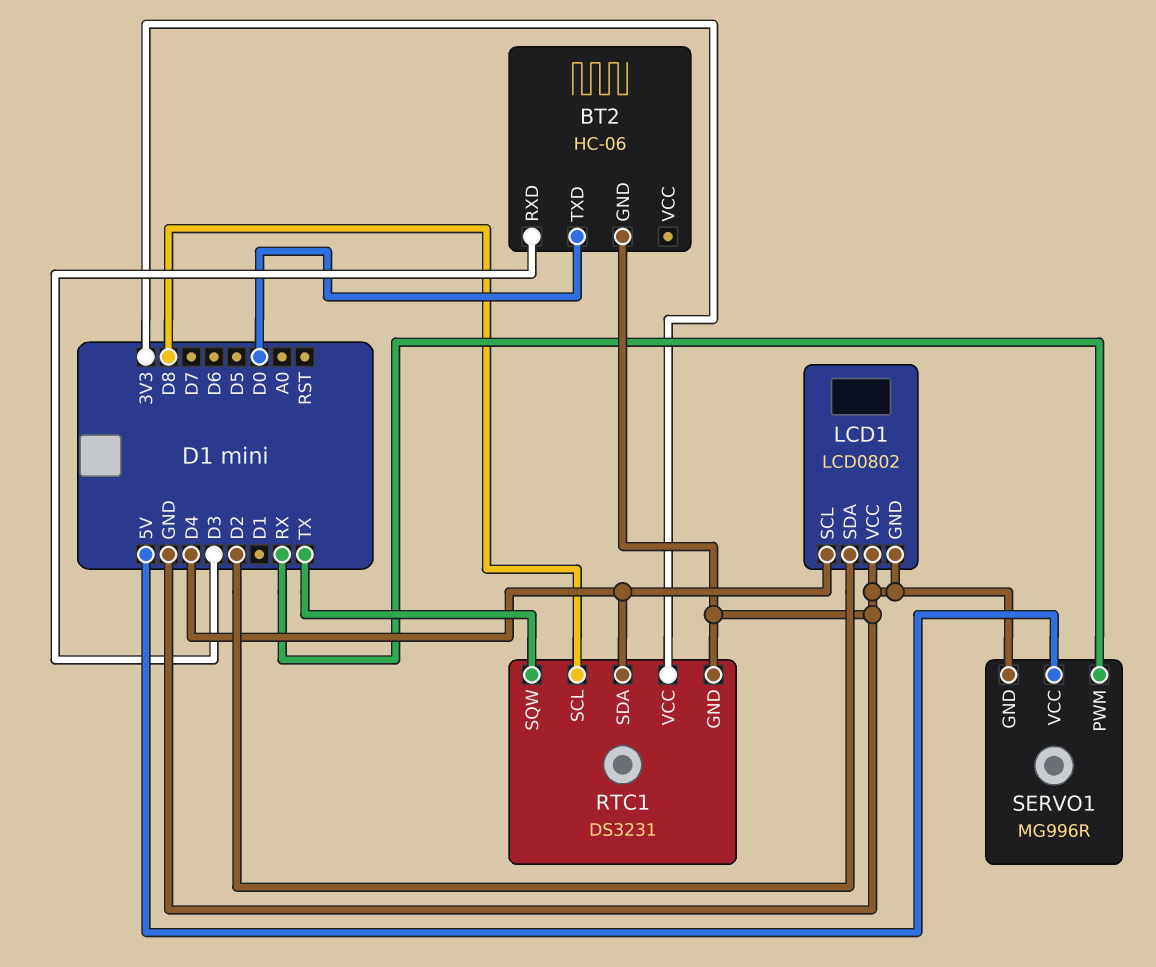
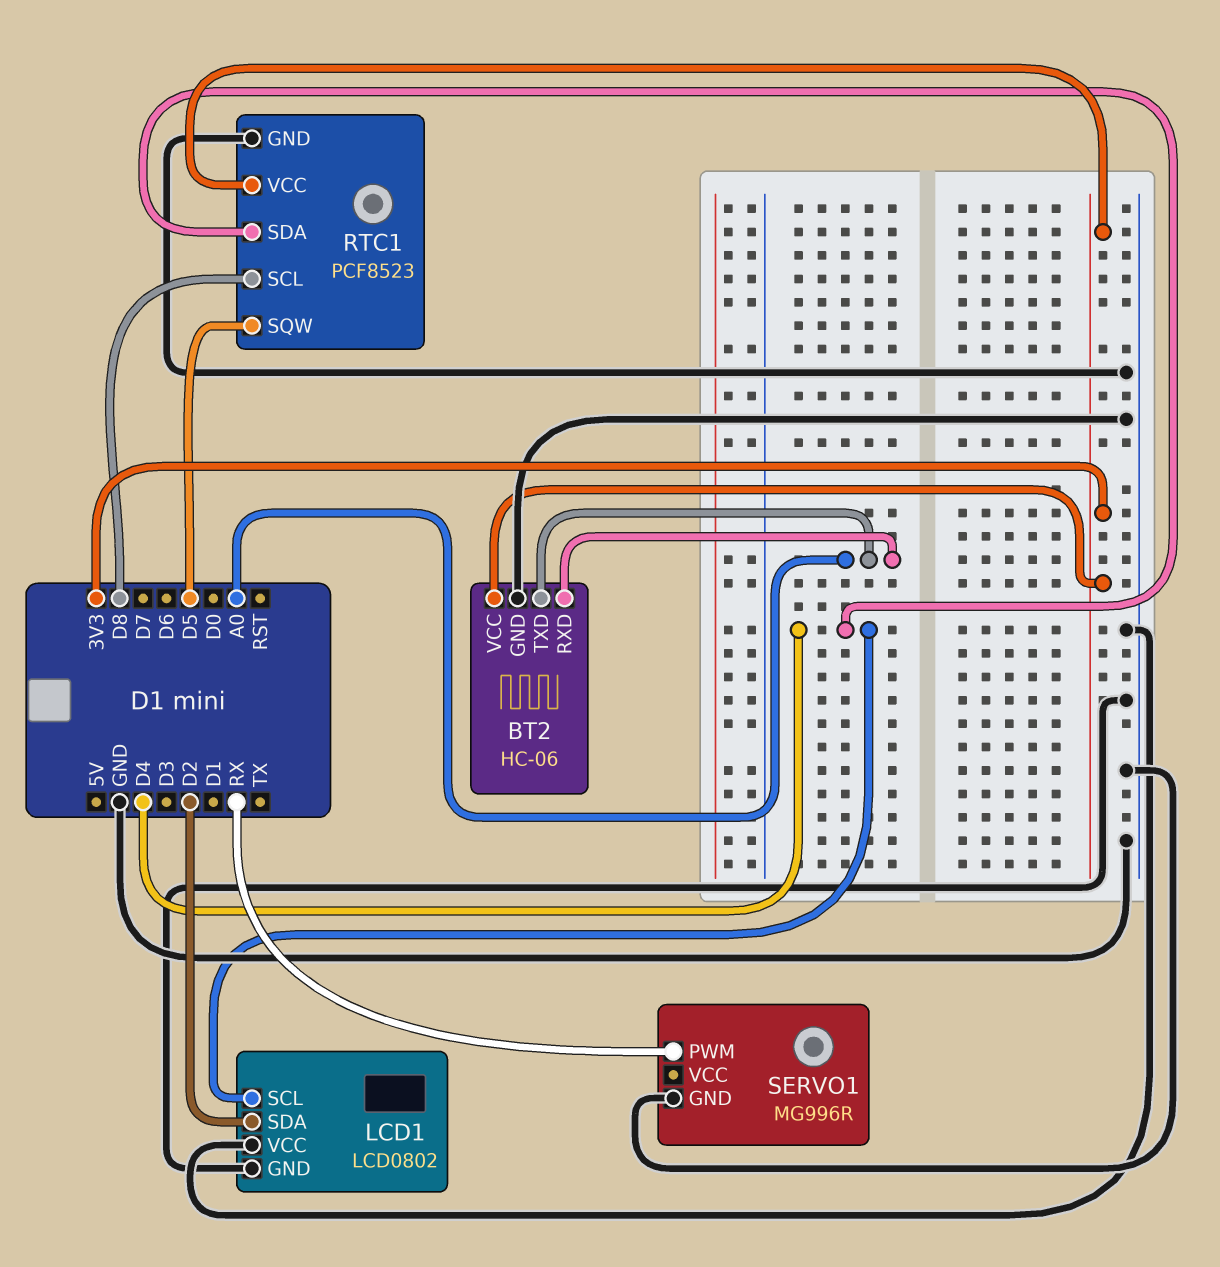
BT2 pin RXD: D3 -> A0
BT2 pin TXD: D0 -> A0
BT2 pin VCC: none -> 3V3
RTC1: DS3231 -> PCF8523
RTC1 pin SQW: TX -> D5
SERVO1 pin VCC: 5V -> none

